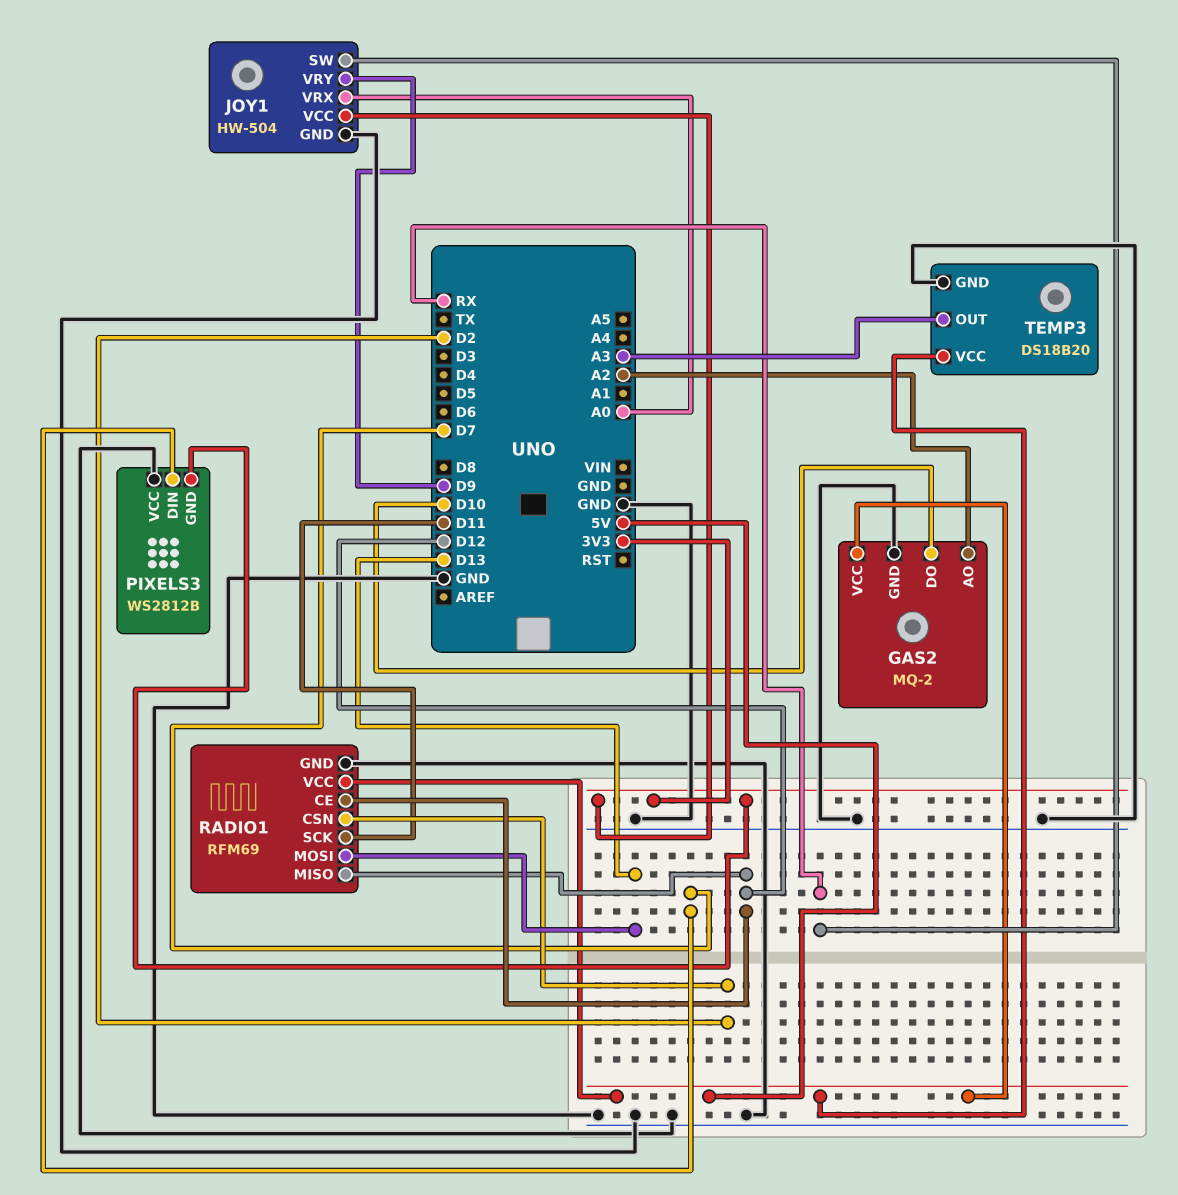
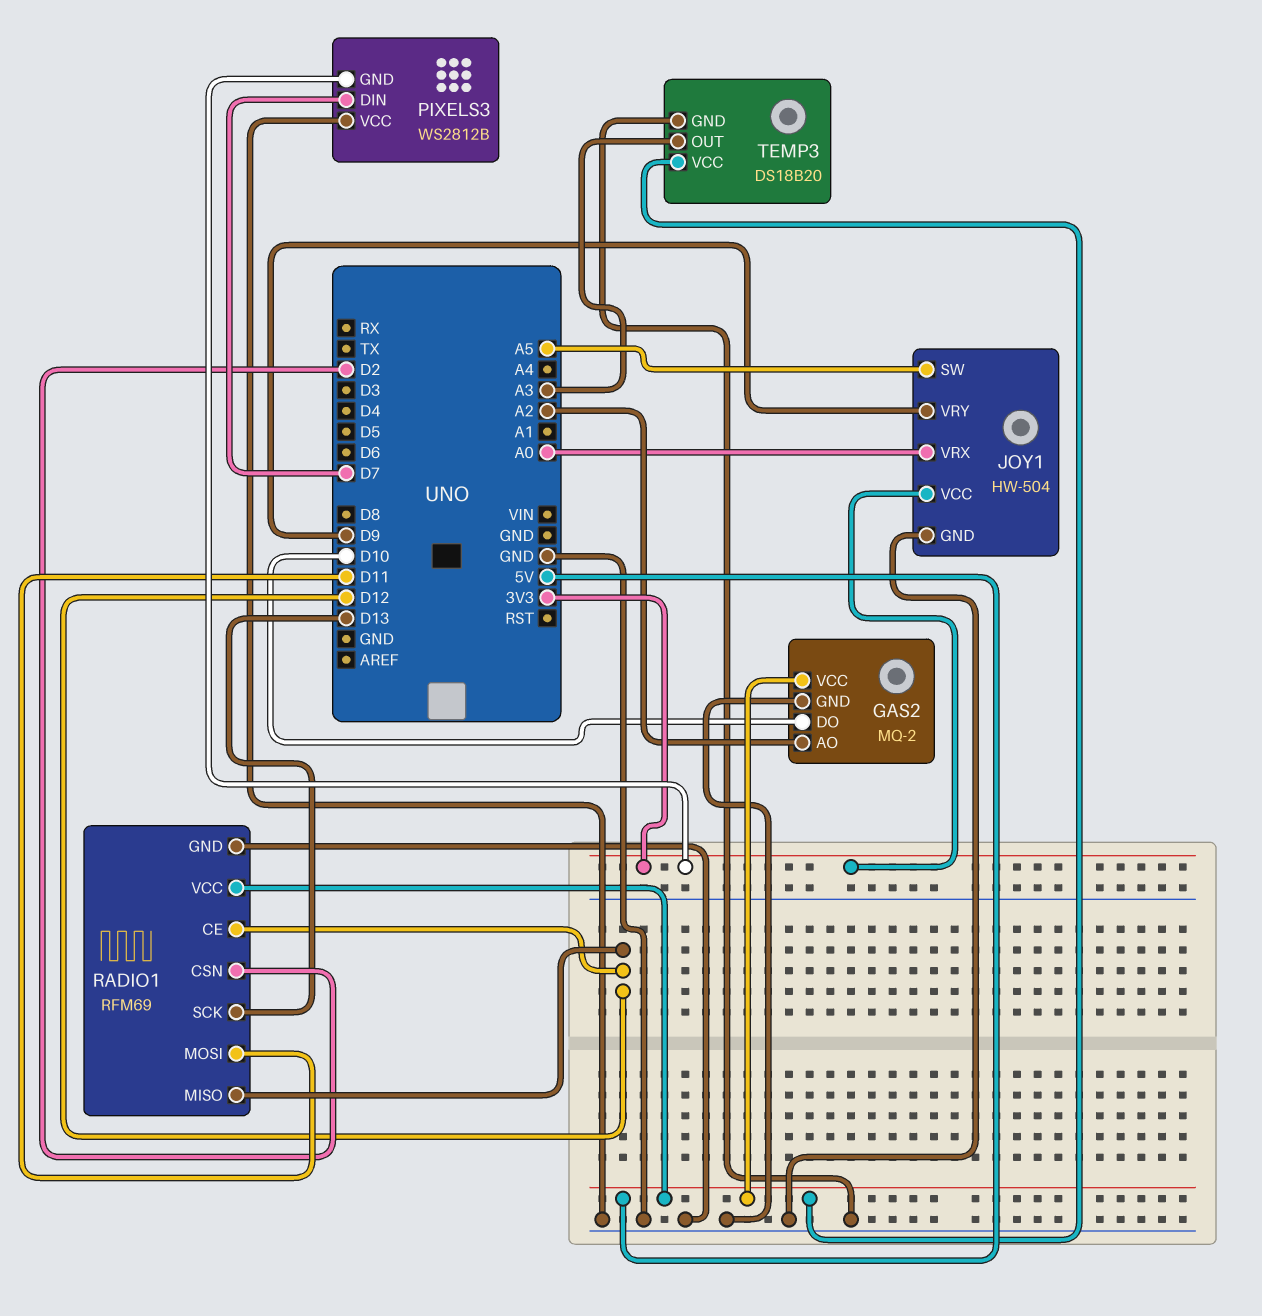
JOY1 pin SW: RX -> A5
RADIO1 pin MOSI: D13 -> D11
RADIO1 pin SCK: D11 -> D13

